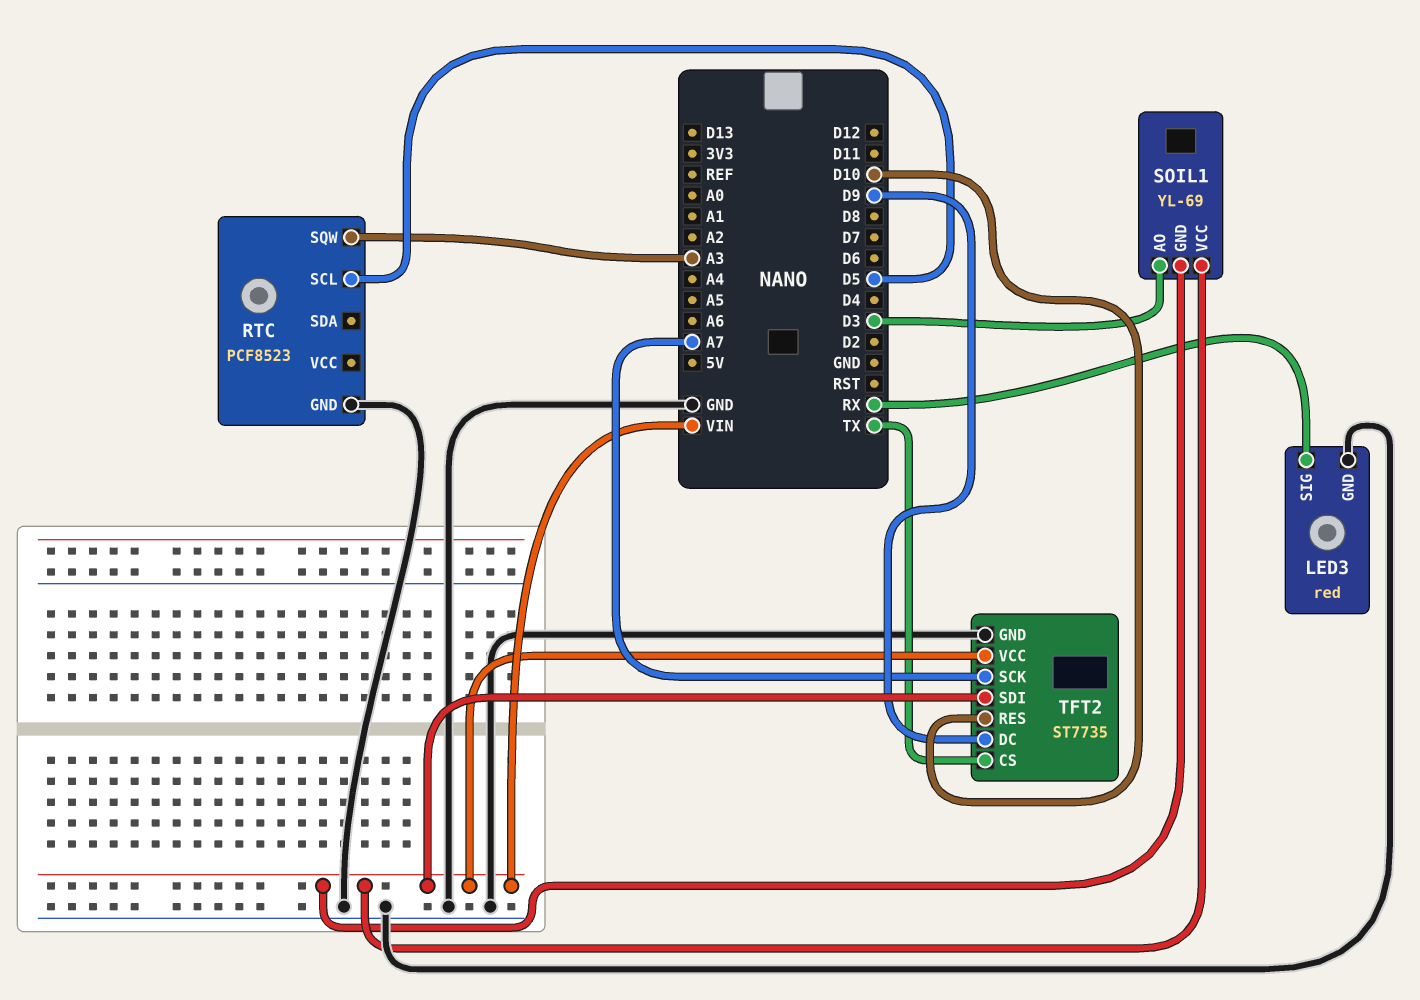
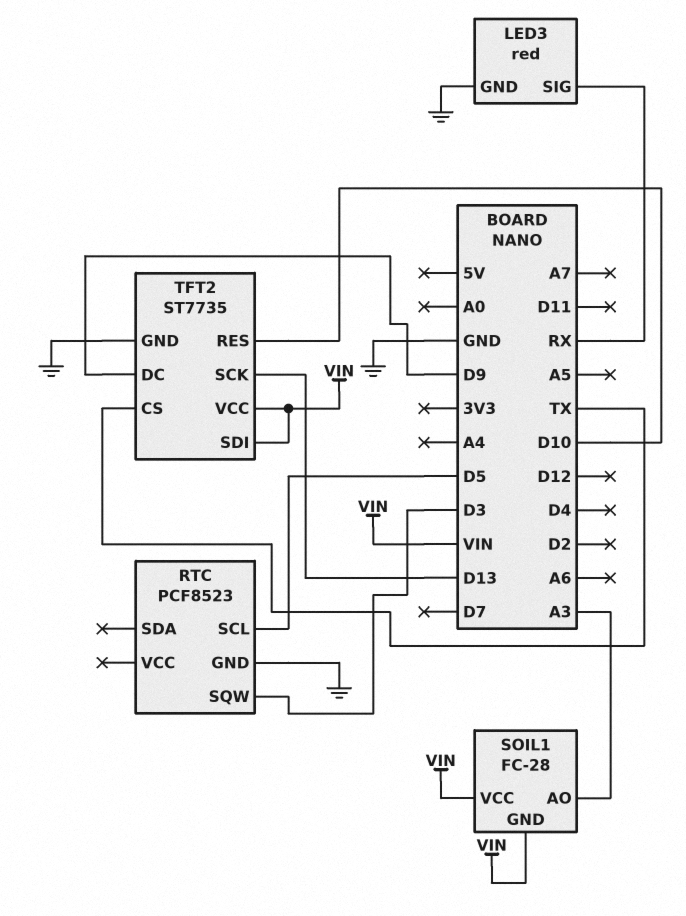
RTC pin SQW: A3 -> D3
SOIL1: YL-69 -> FC-28
SOIL1 pin AO: D3 -> A3
TFT2 pin SCK: A7 -> D13

